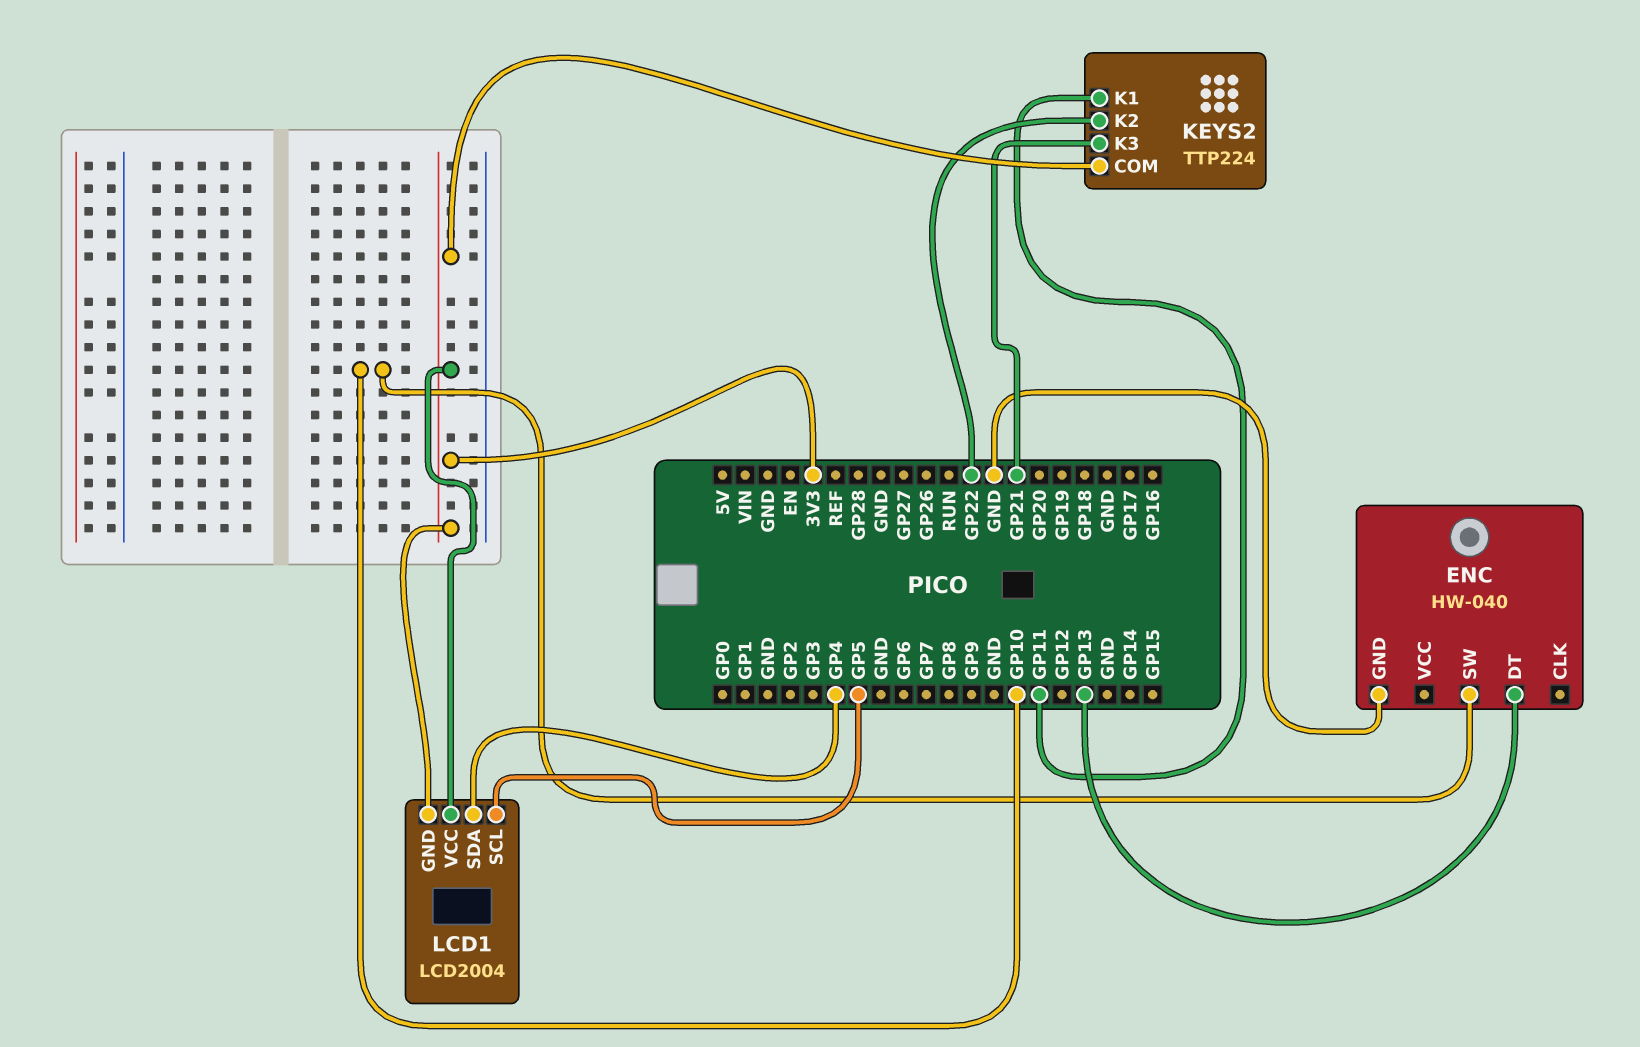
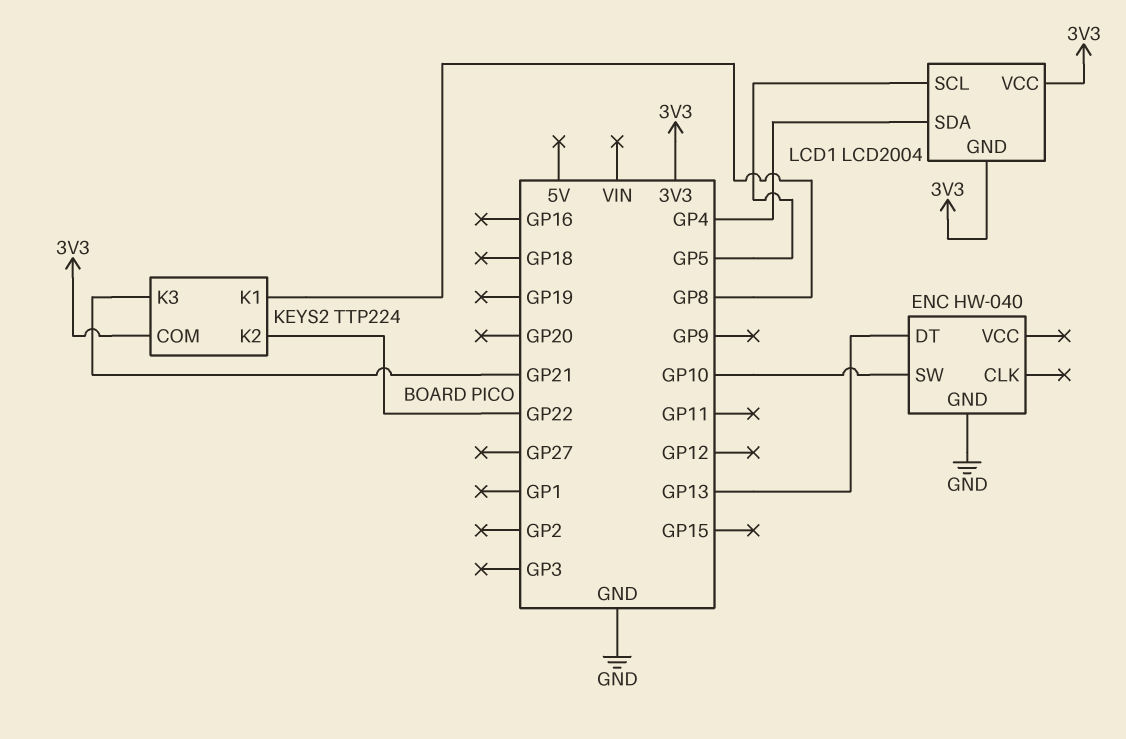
KEYS2 pin K1: GP11 -> GP8

